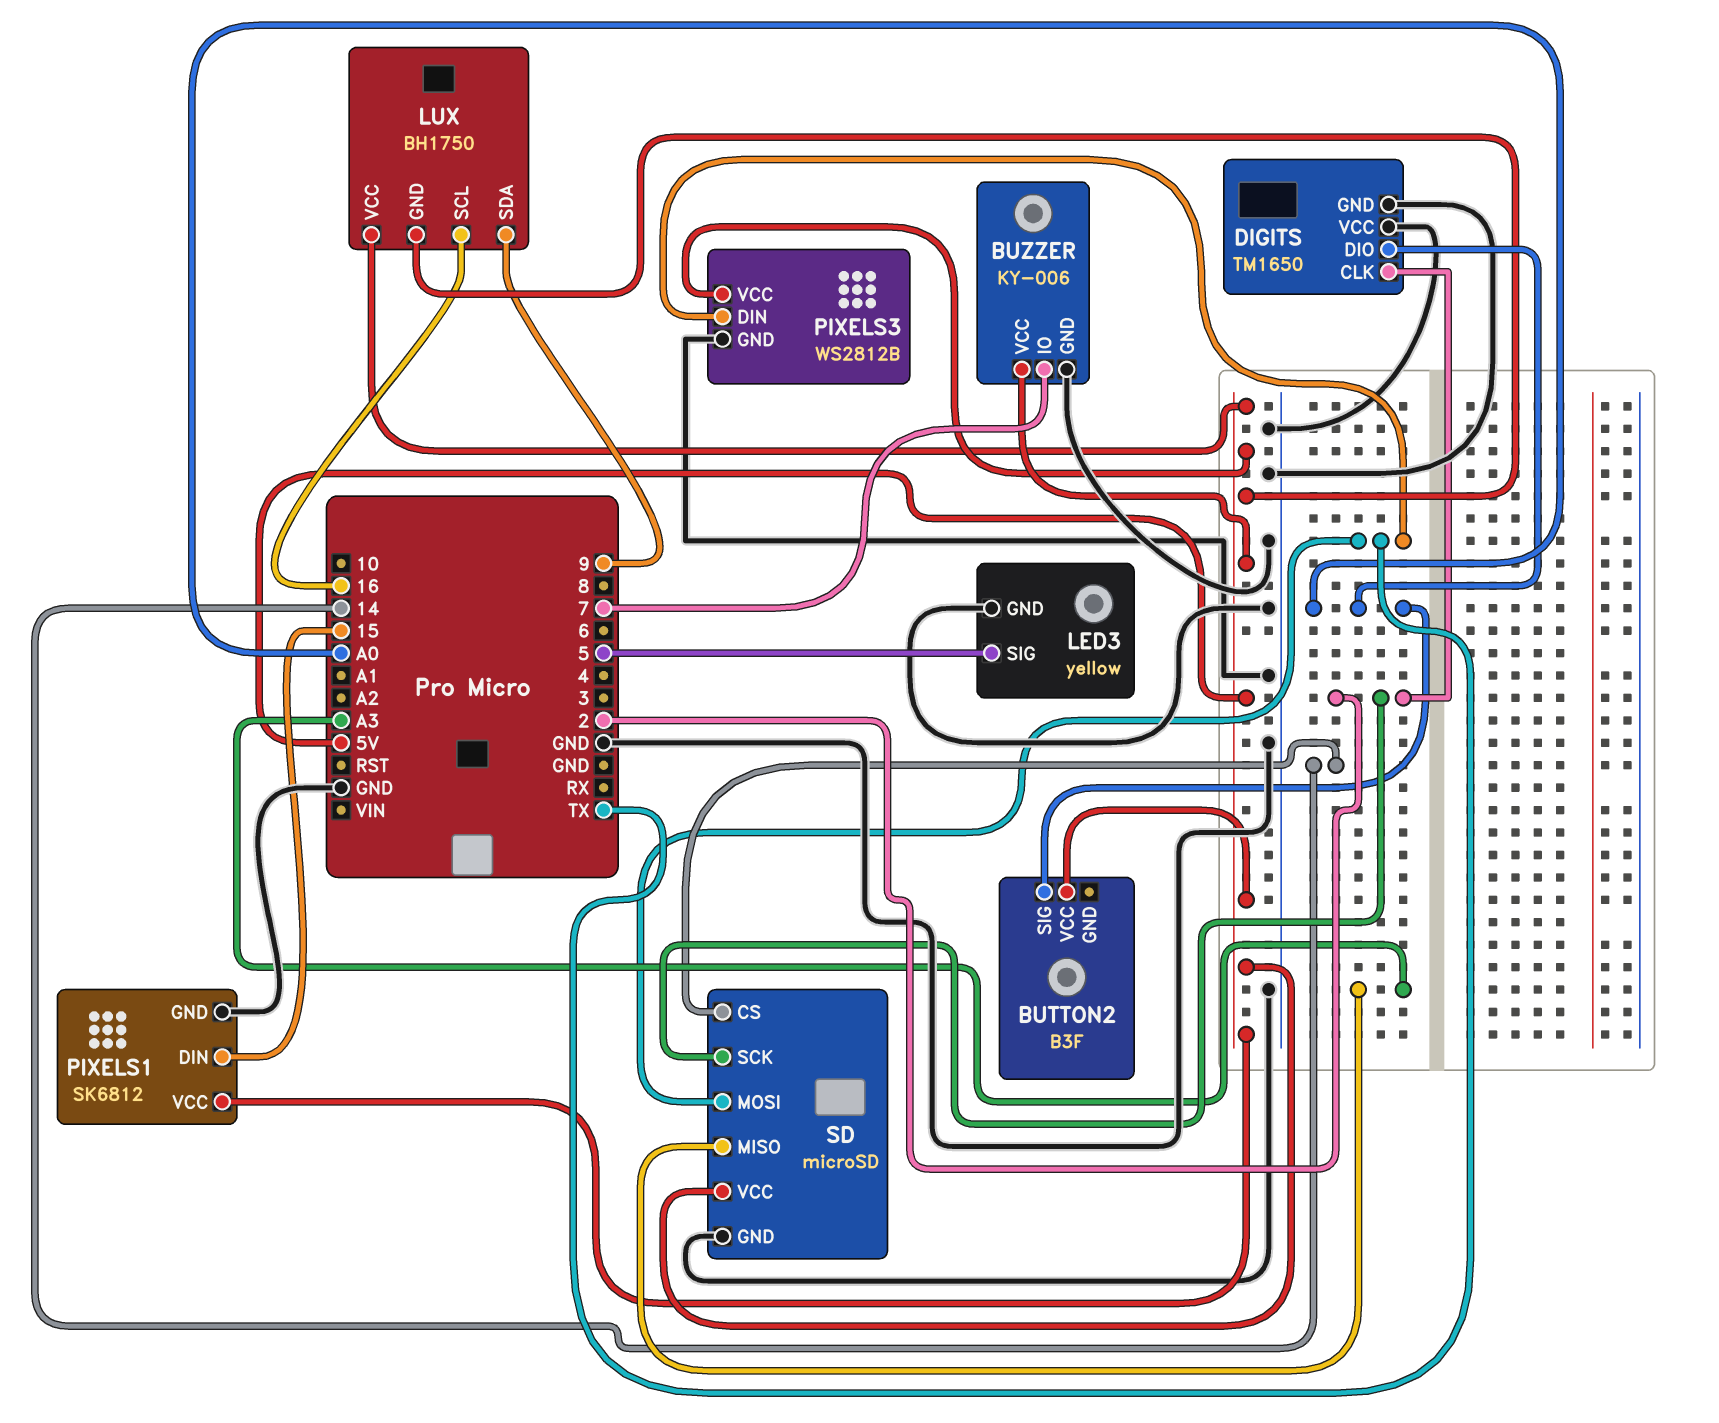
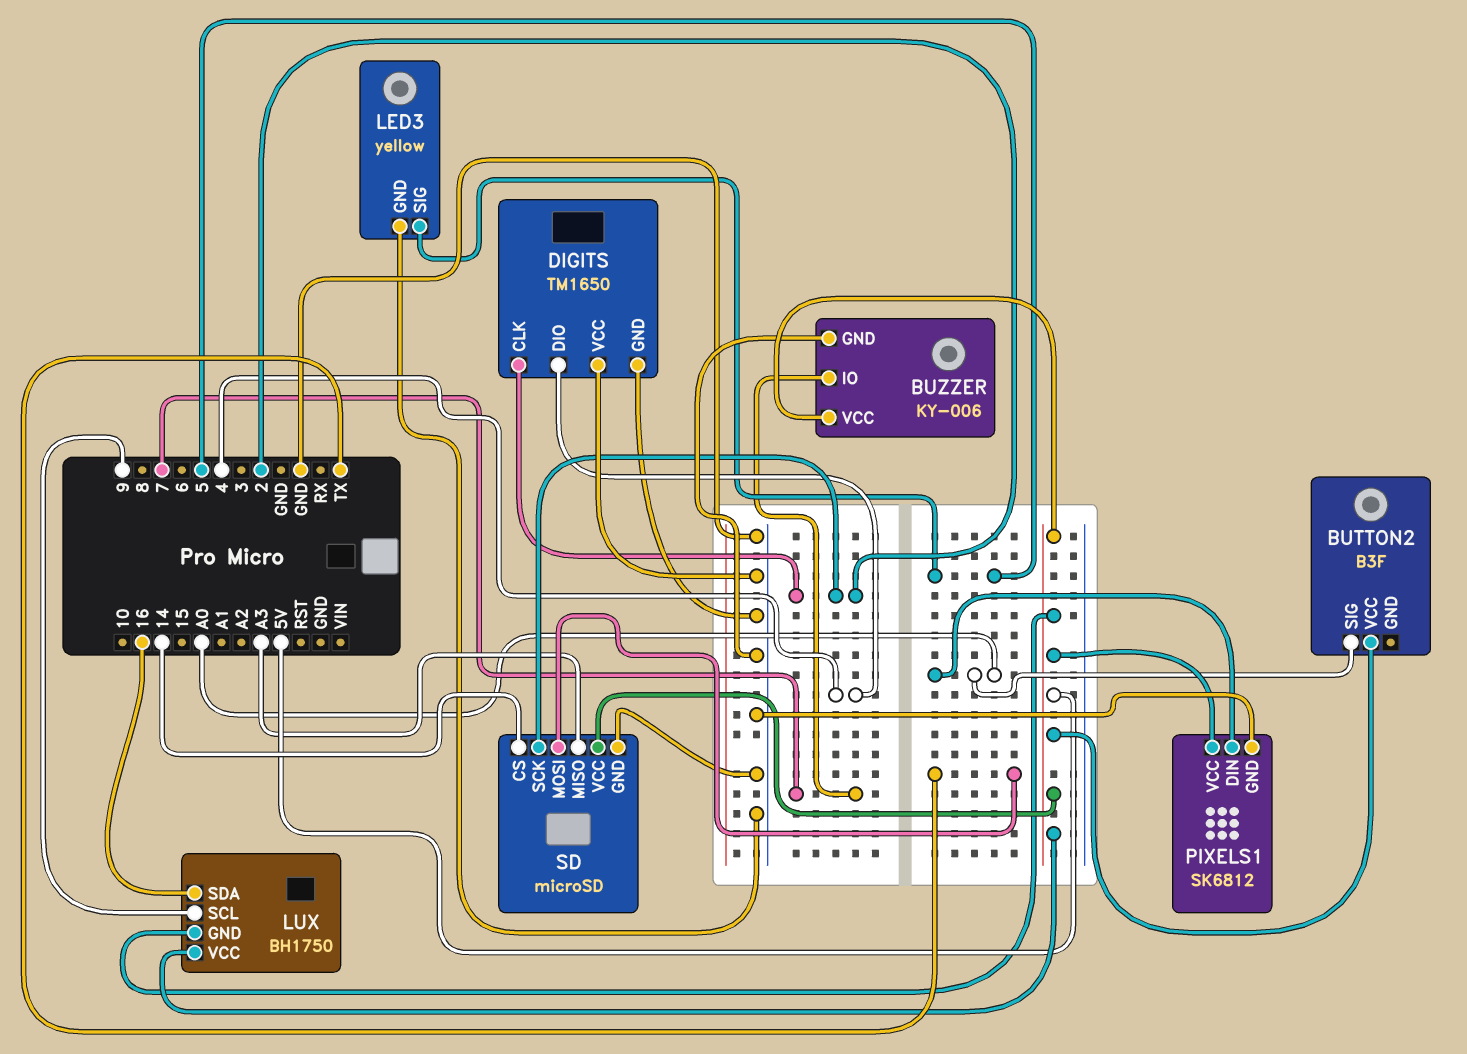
DIGITS pin DIO: A0 -> 4
LUX pin SCL: 16 -> 9
LUX pin SDA: 9 -> 16
PIXELS1 pin DIN: 15 -> A0
PIXELS3: WS2812B -> none
PIXELS3 pin DIN: TX -> none
PIXELS3 pin GND: GND -> none
PIXELS3 pin VCC: 5V -> none

